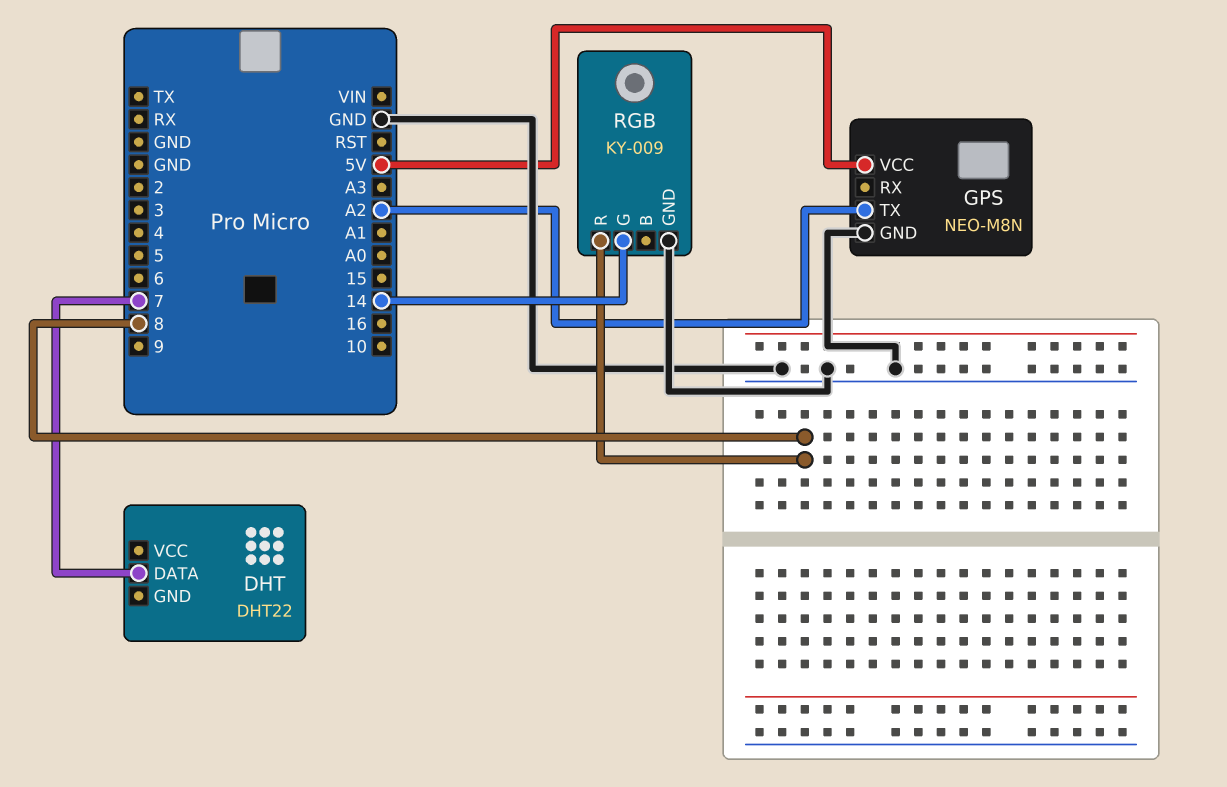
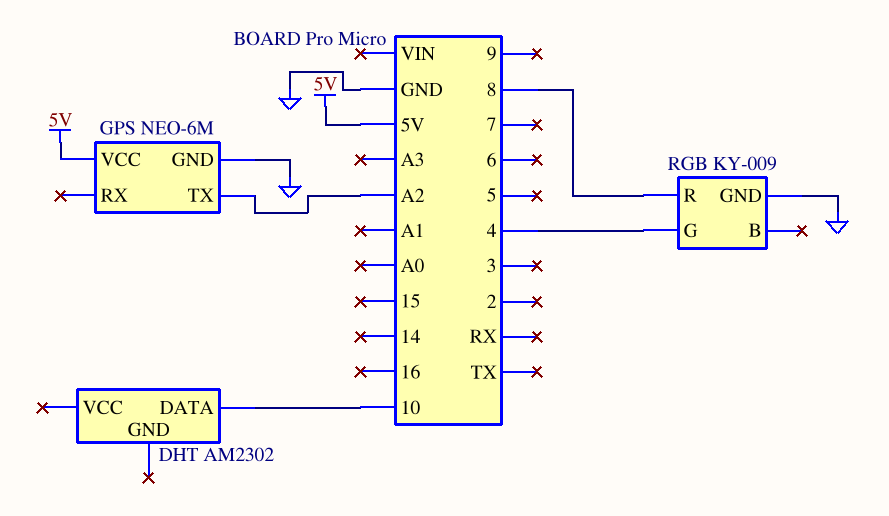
DHT: DHT22 -> AM2302
DHT pin DATA: 7 -> 10
GPS: NEO-M8N -> NEO-6M
RGB pin G: 14 -> 4

